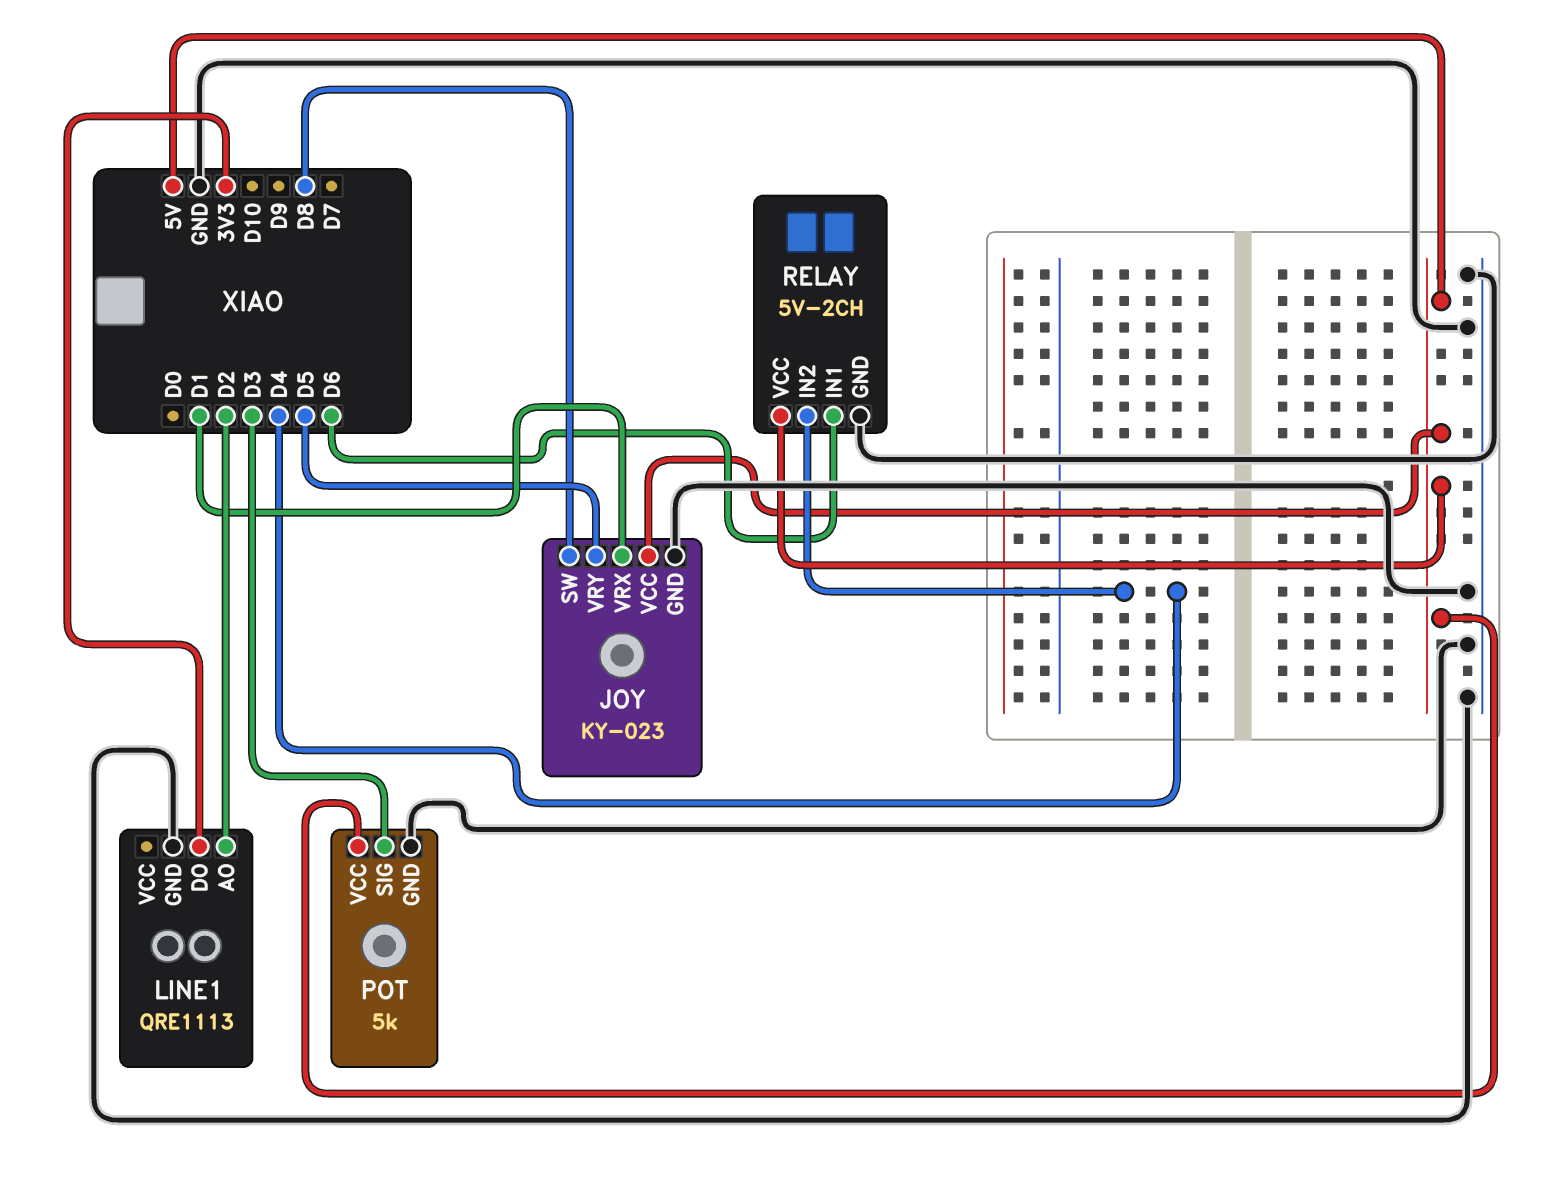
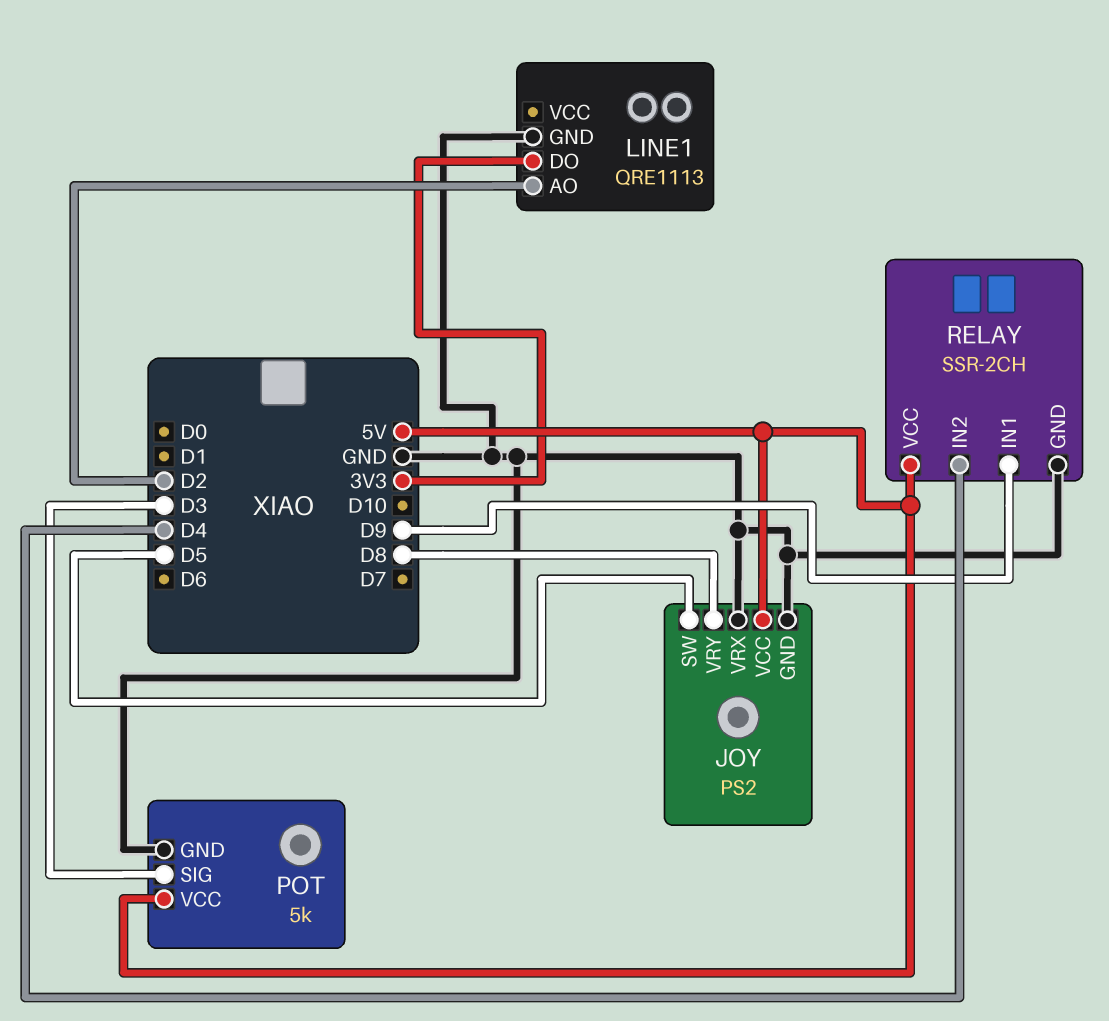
JOY: KY-023 -> PS2
JOY pin SW: D8 -> D5
JOY pin VRX: D1 -> GND
JOY pin VRY: D5 -> D8
RELAY: 5V-2CH -> SSR-2CH
RELAY pin IN1: D6 -> D9

